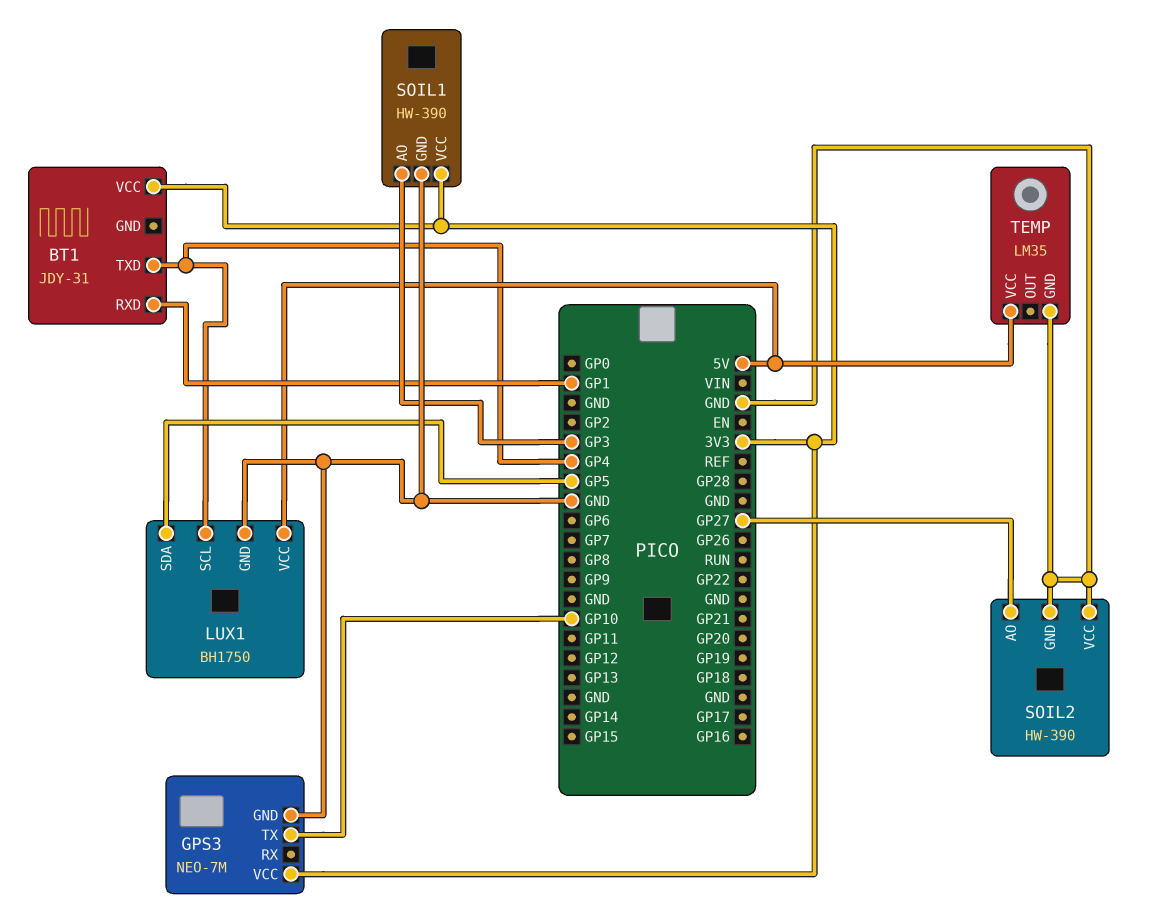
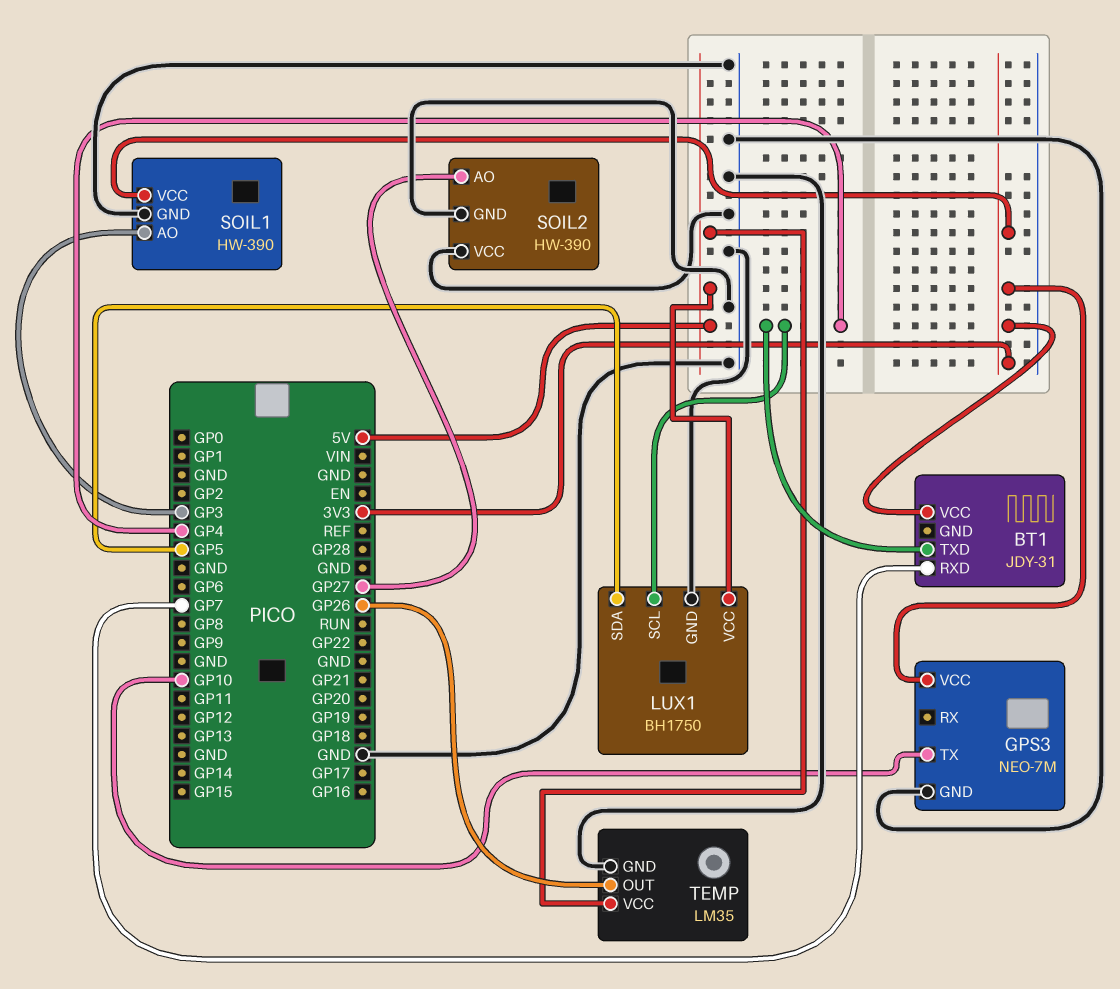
BT1 pin RXD: GP1 -> GP7
TEMP pin OUT: none -> GP26

